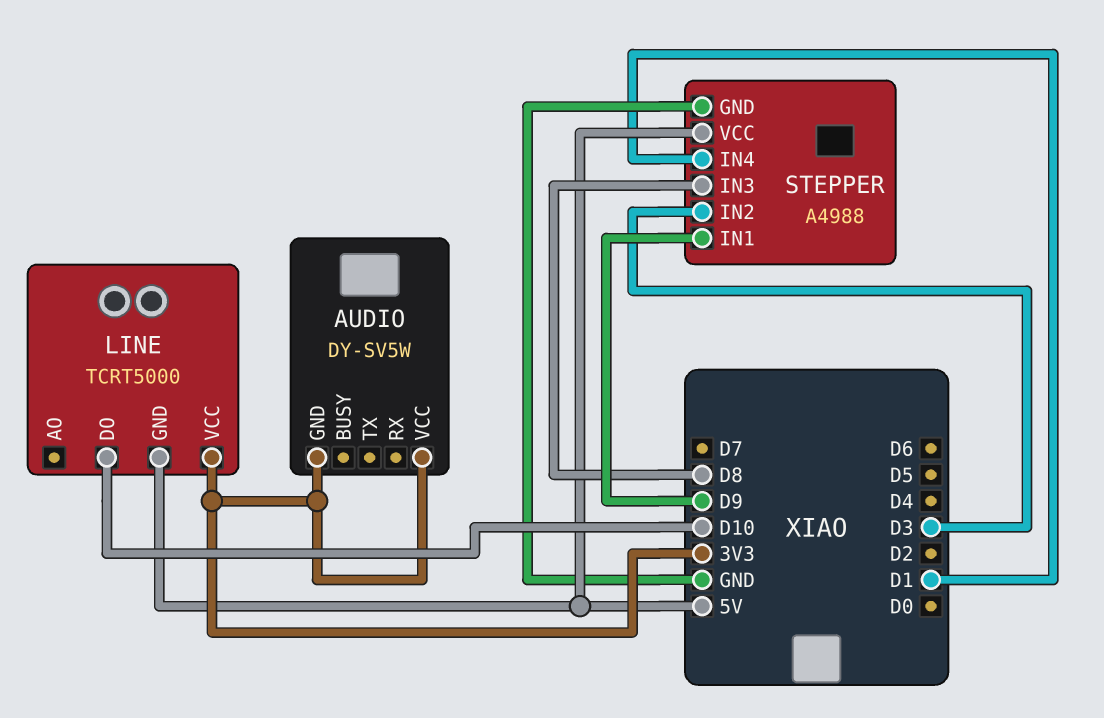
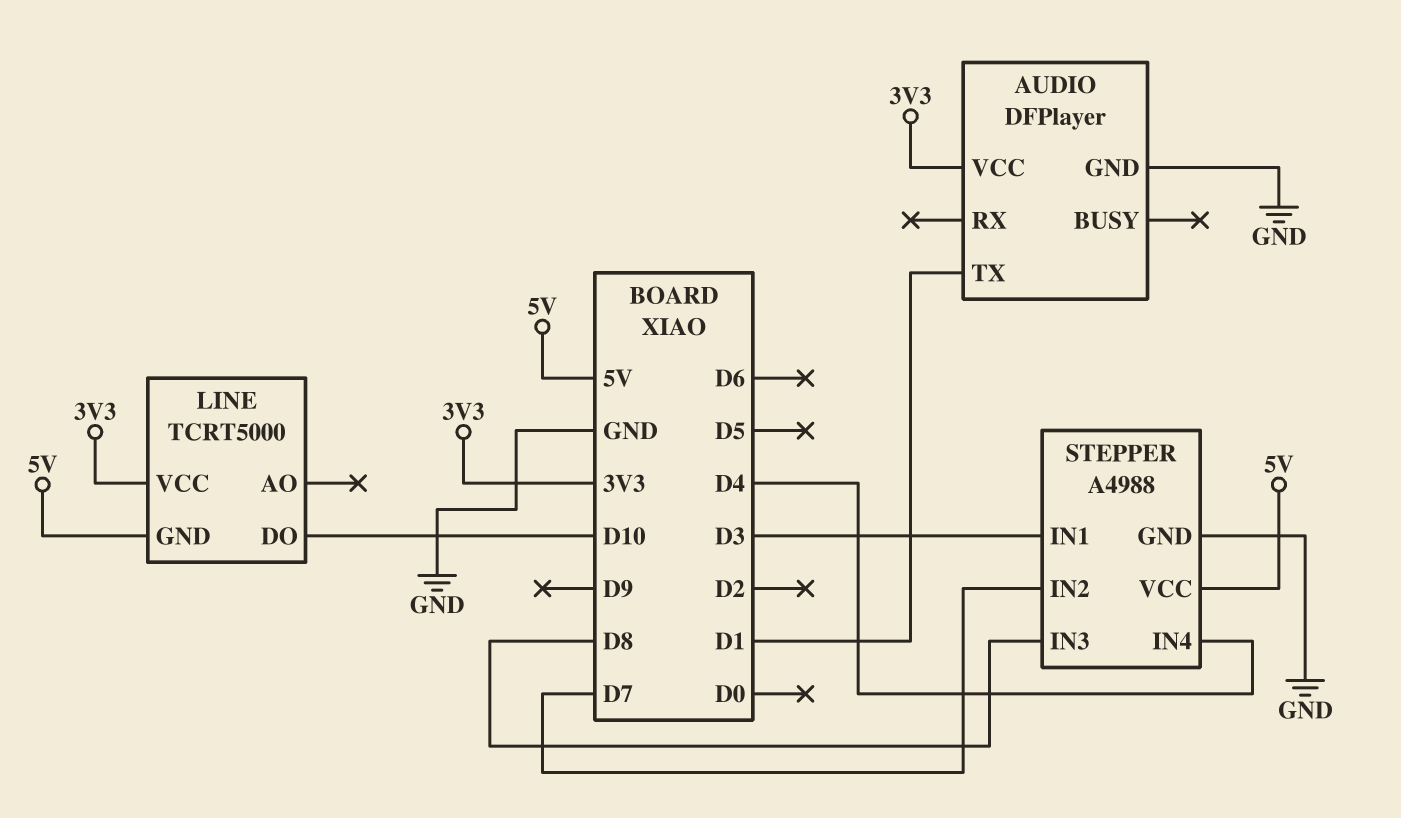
AUDIO: DY-SV5W -> DFPlayer
AUDIO pin GND: 3V3 -> GND
AUDIO pin TX: none -> D1
STEPPER pin IN1: D9 -> D3
STEPPER pin IN2: D3 -> D7
STEPPER pin IN4: D1 -> D4

